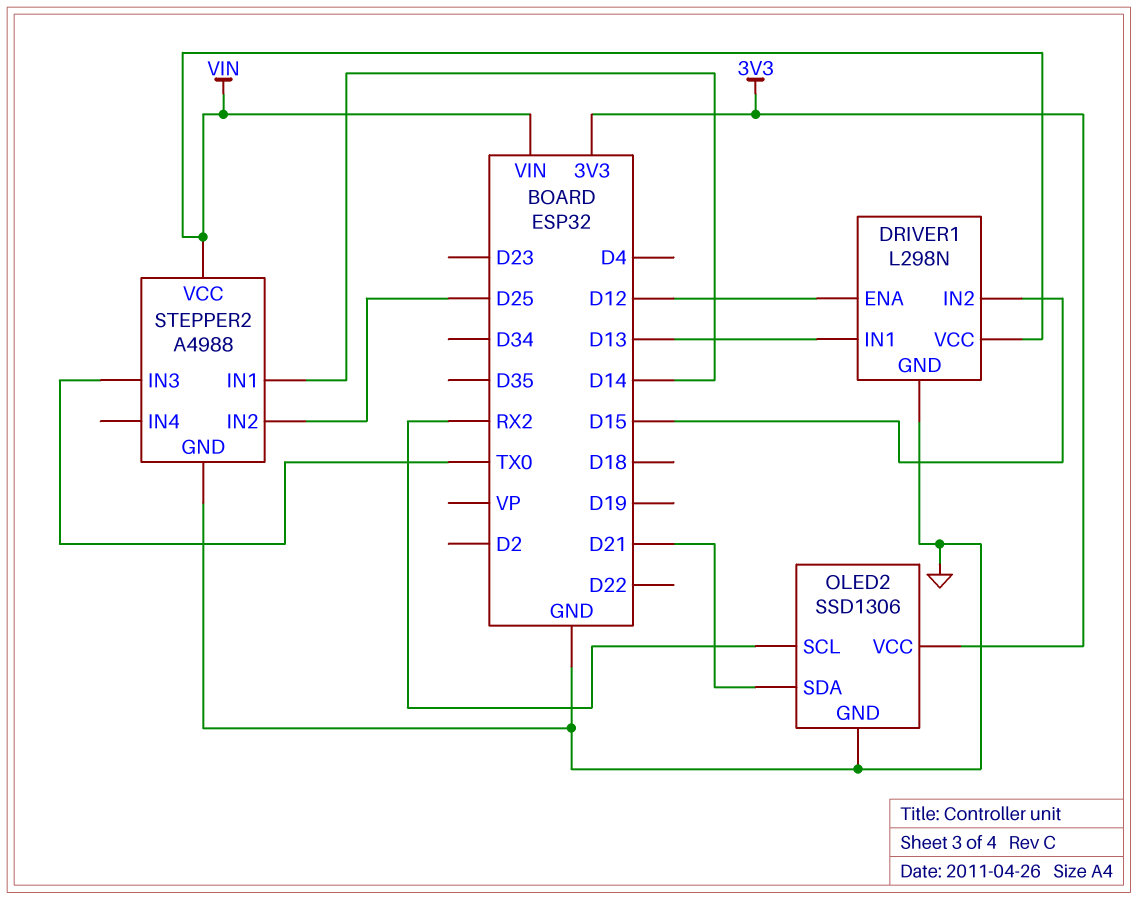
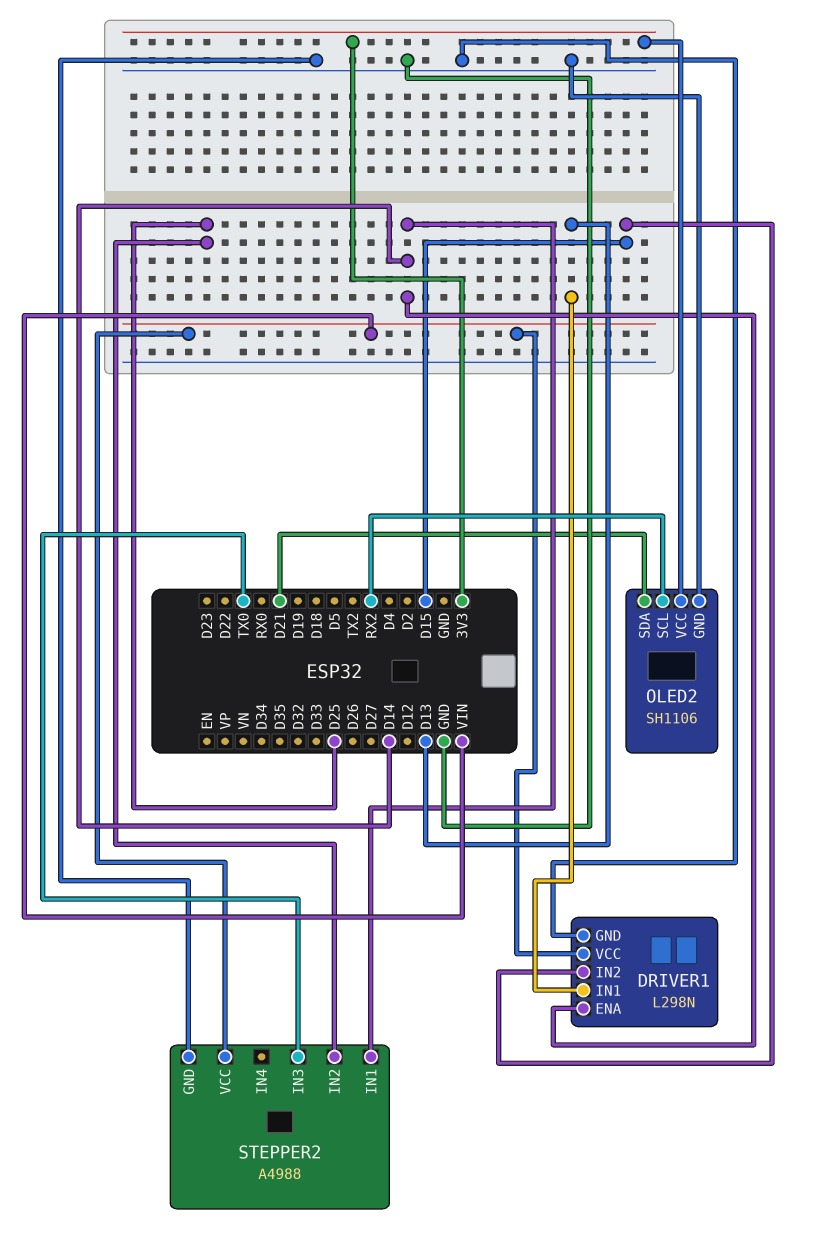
DRIVER1 pin ENA: D12 -> D14
OLED2: SSD1306 -> SH1106

